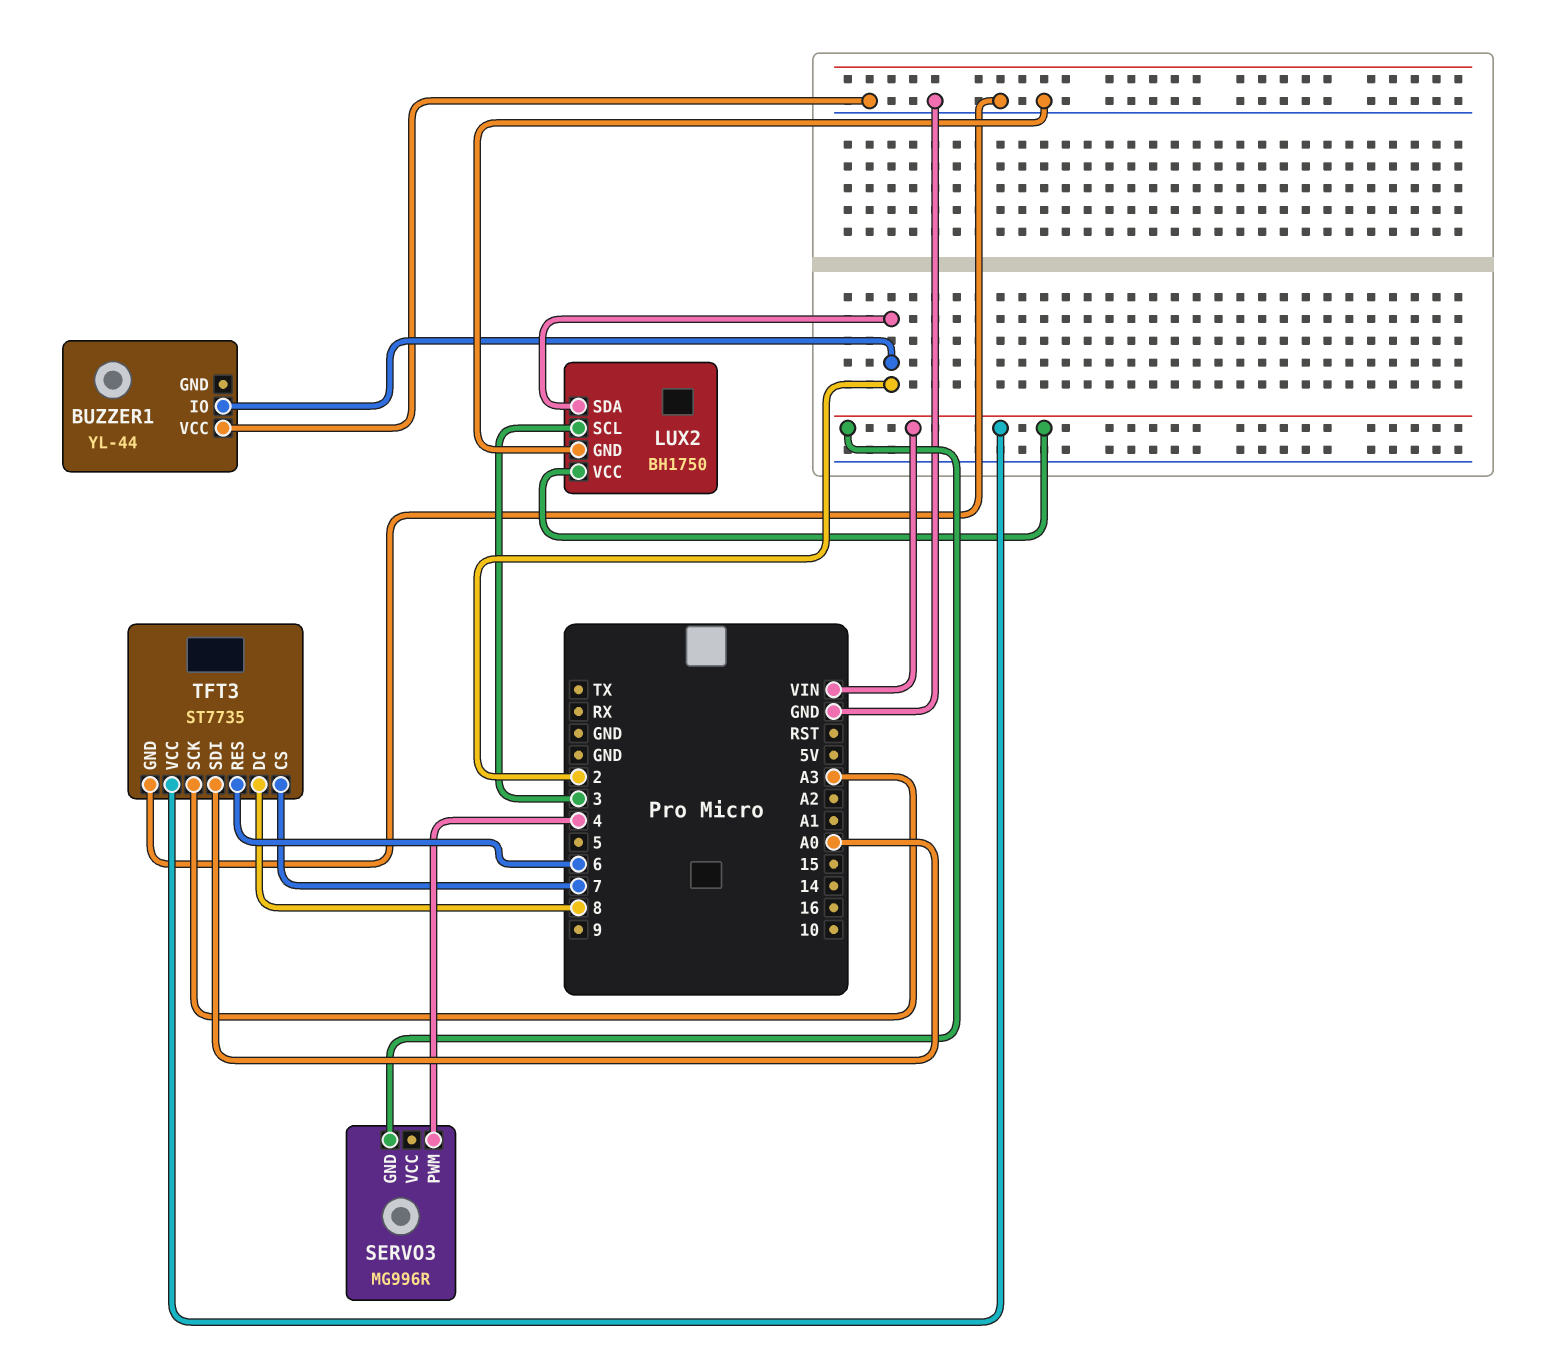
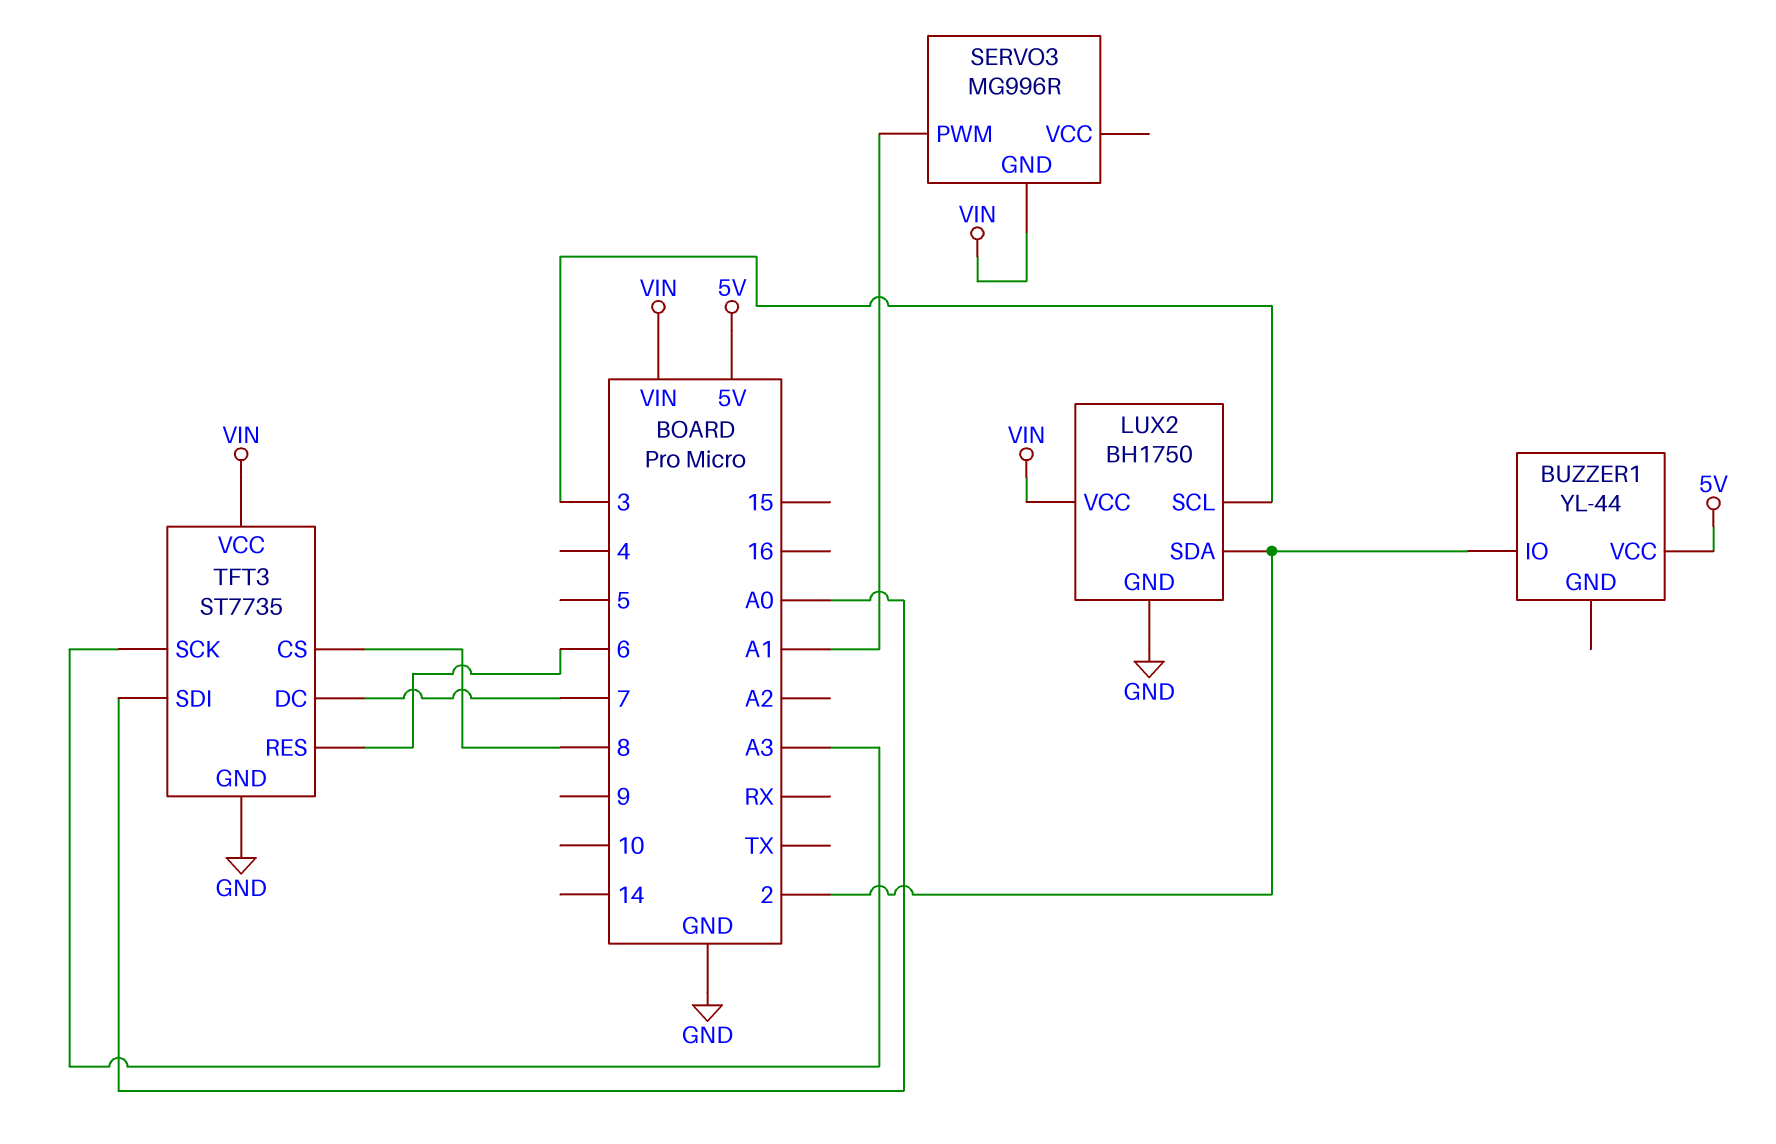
BUZZER1 pin VCC: GND -> 5V
SERVO3 pin PWM: 4 -> A1
TFT3 pin CS: 7 -> 8
TFT3 pin DC: 8 -> 7

